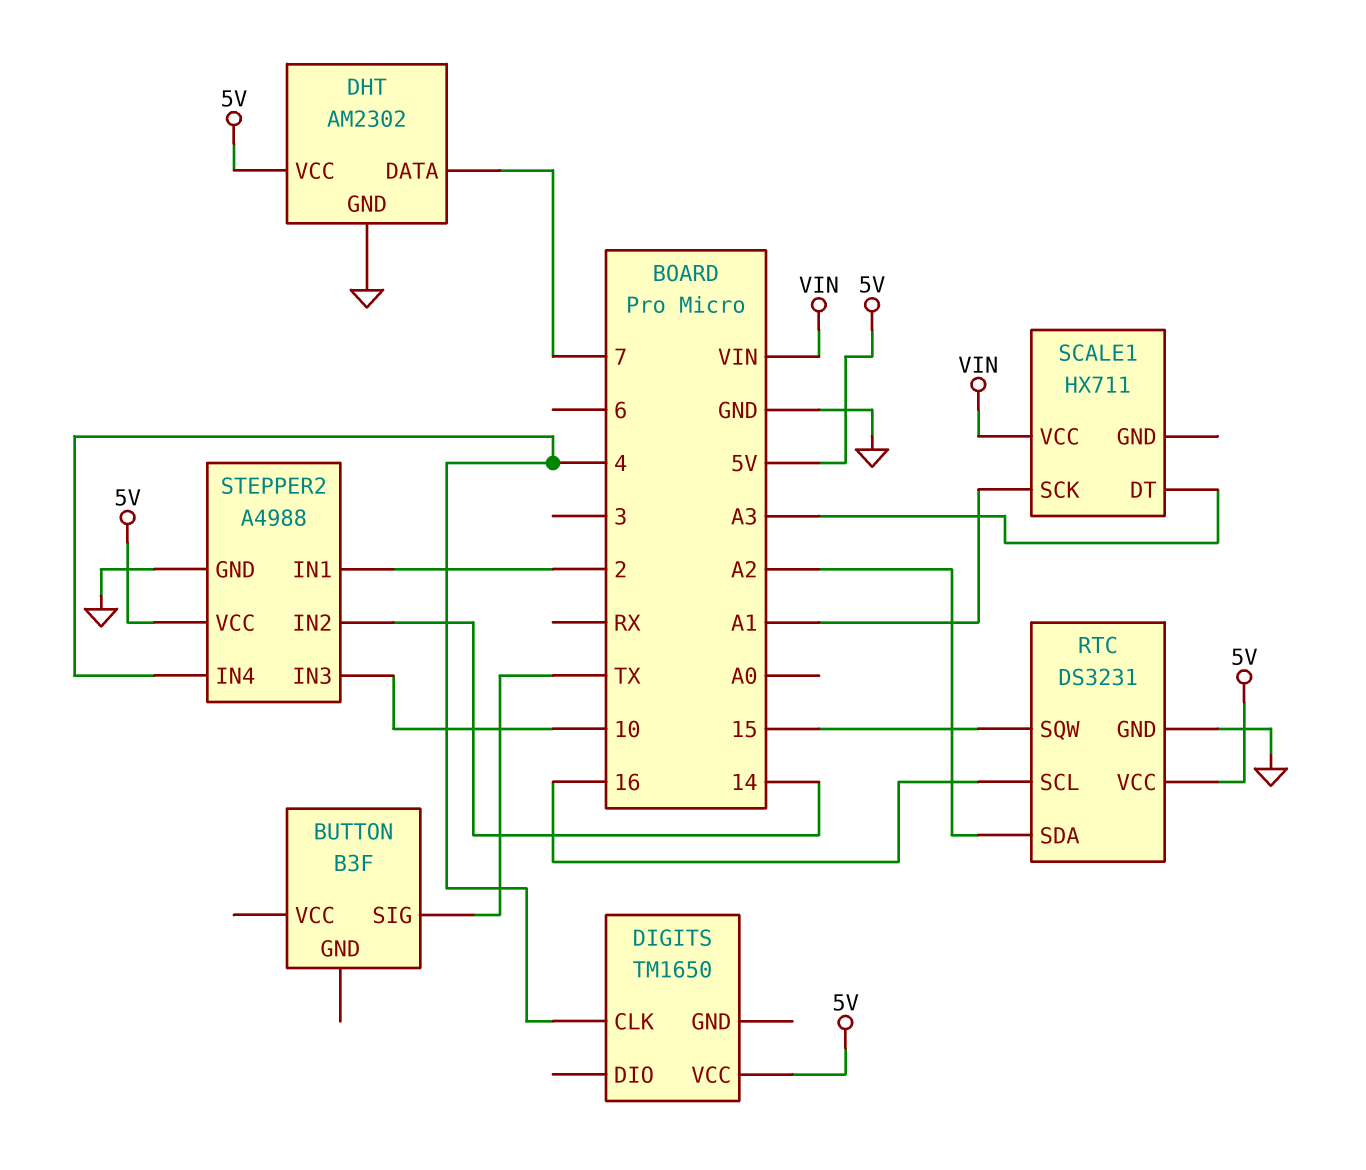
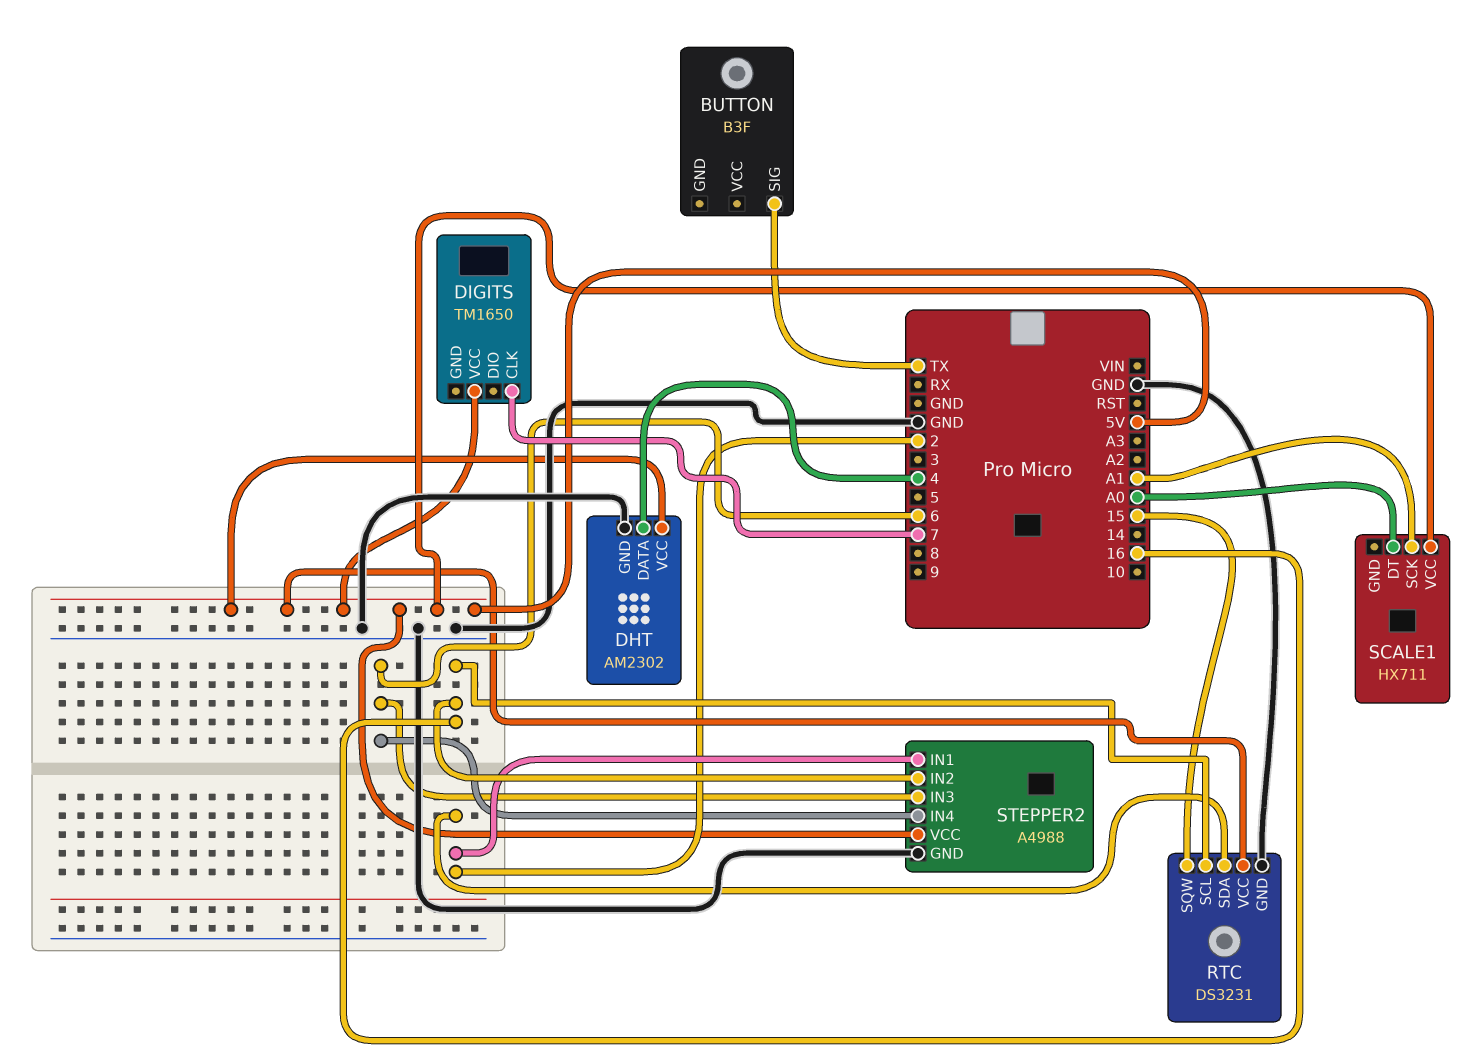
DHT pin DATA: 7 -> 4
DIGITS pin CLK: 4 -> 7
RTC pin SDA: A2 -> 2
SCALE1 pin DT: A3 -> A0
SCALE1 pin VCC: VIN -> 5V
STEPPER2 pin IN2: 14 -> 16
STEPPER2 pin IN3: 10 -> 6
STEPPER2 pin IN4: 4 -> 6

